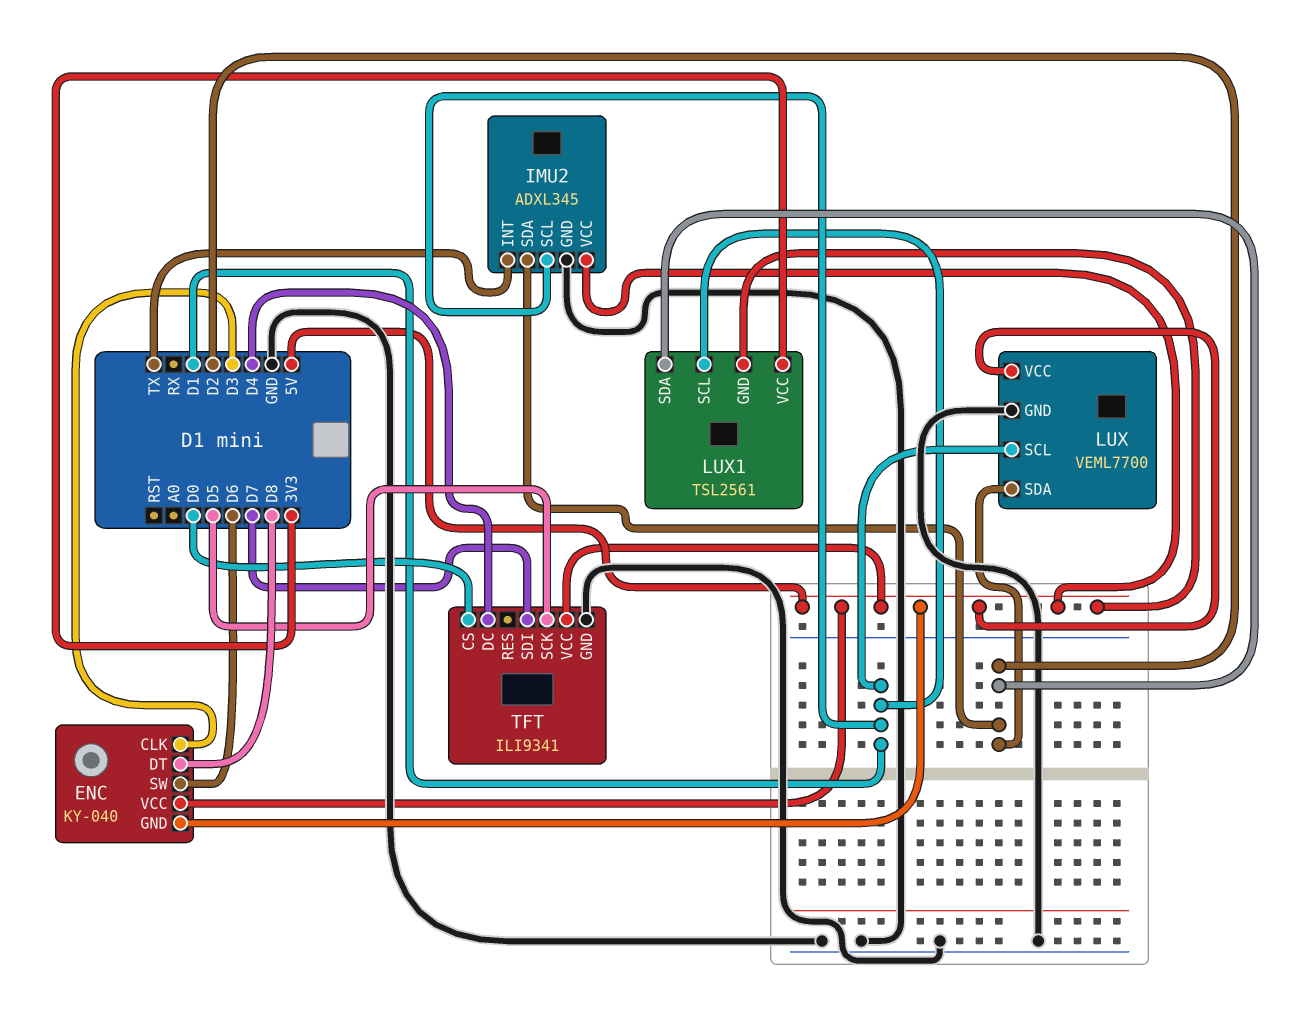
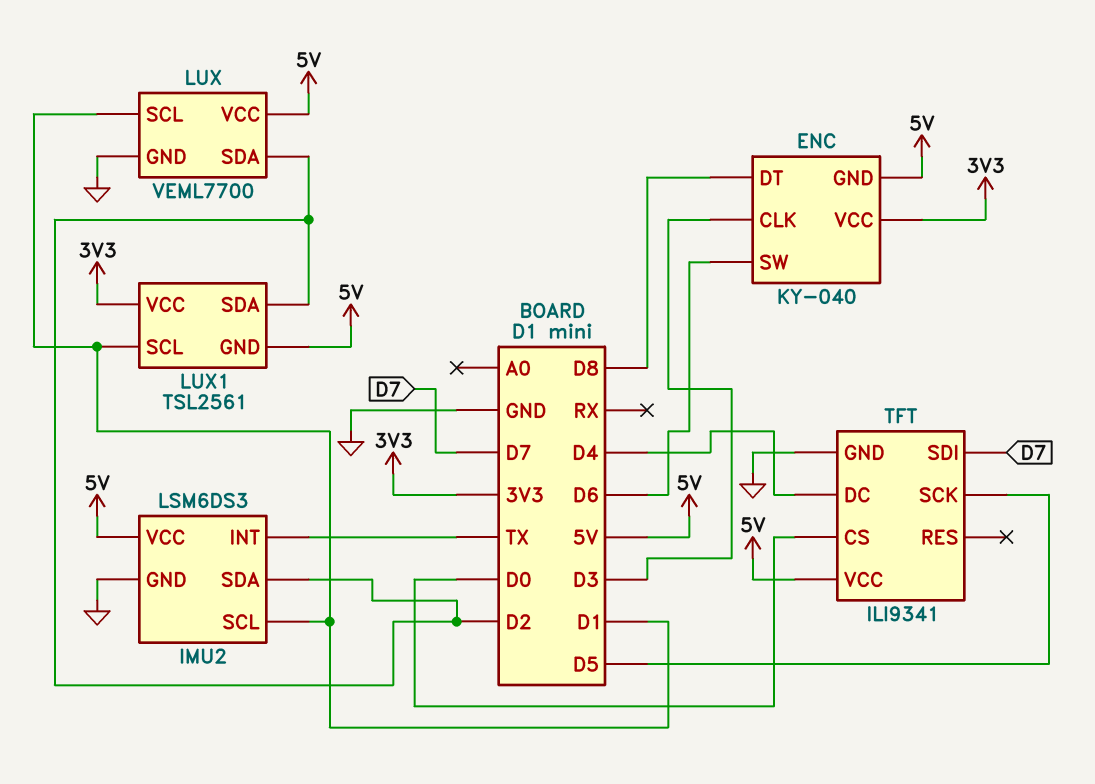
ENC pin VCC: 5V -> 3V3
IMU2: ADXL345 -> LSM6DS3

